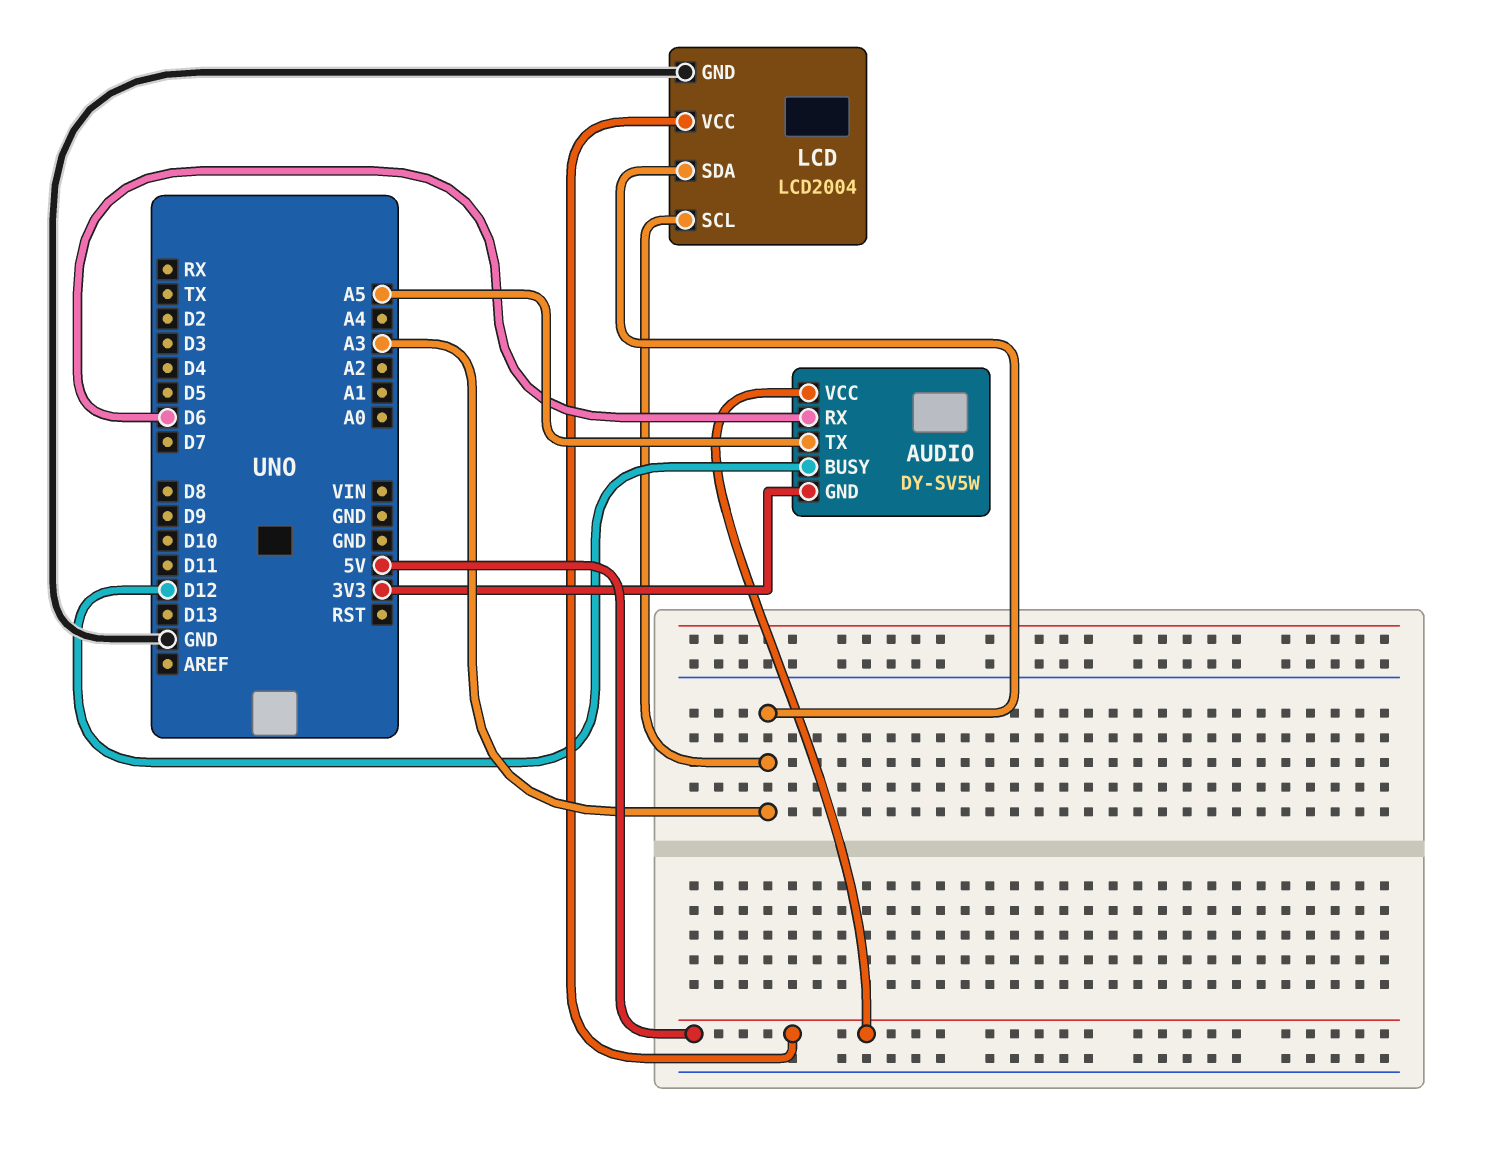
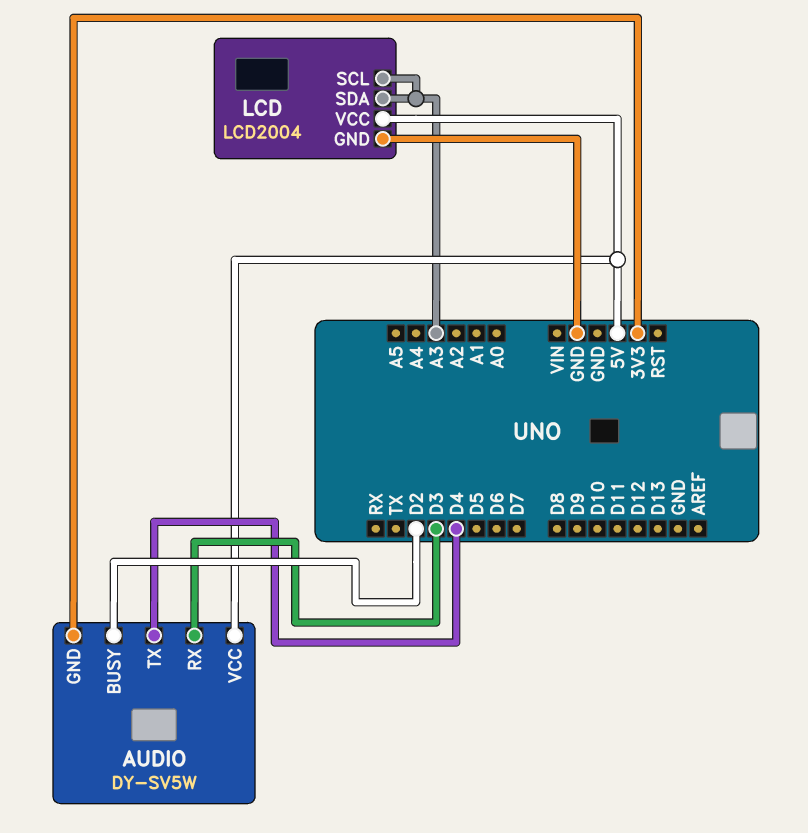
AUDIO pin BUSY: D12 -> D2
AUDIO pin RX: D6 -> D3
AUDIO pin TX: A5 -> D4

